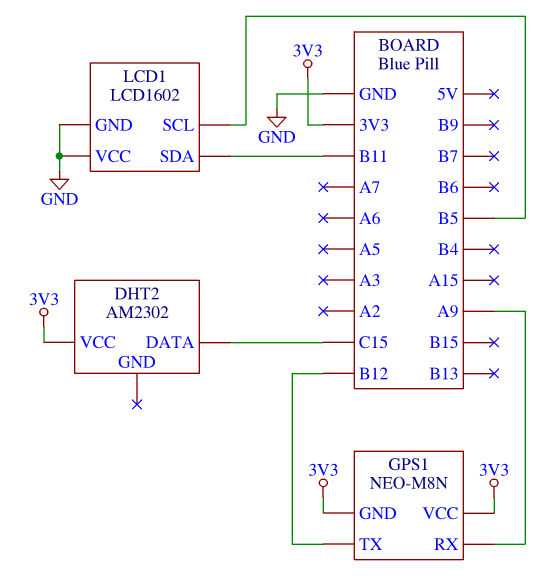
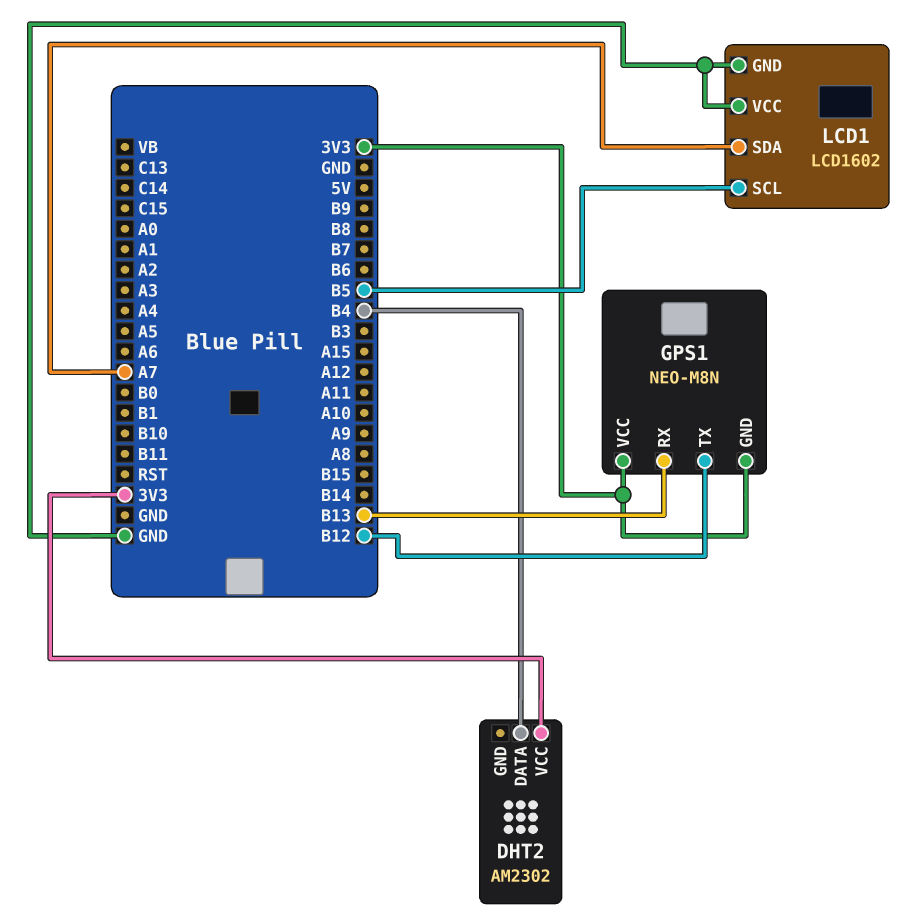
DHT2 pin DATA: C15 -> B4
GPS1 pin RX: A9 -> B13
LCD1 pin SDA: B11 -> A7

